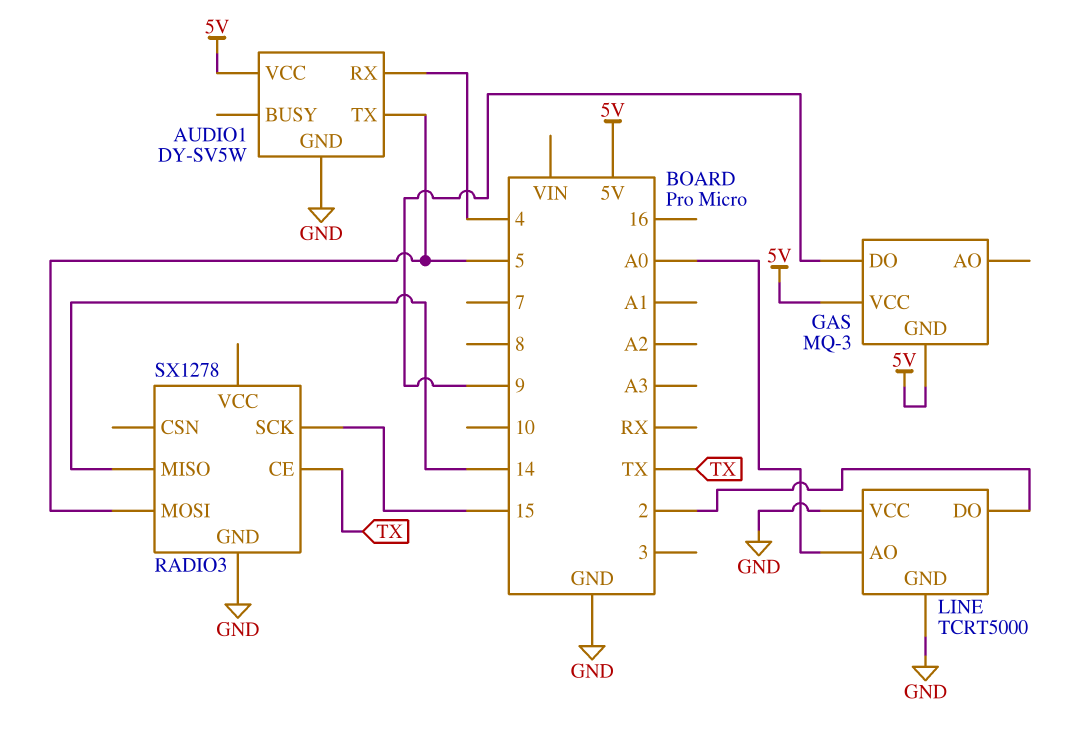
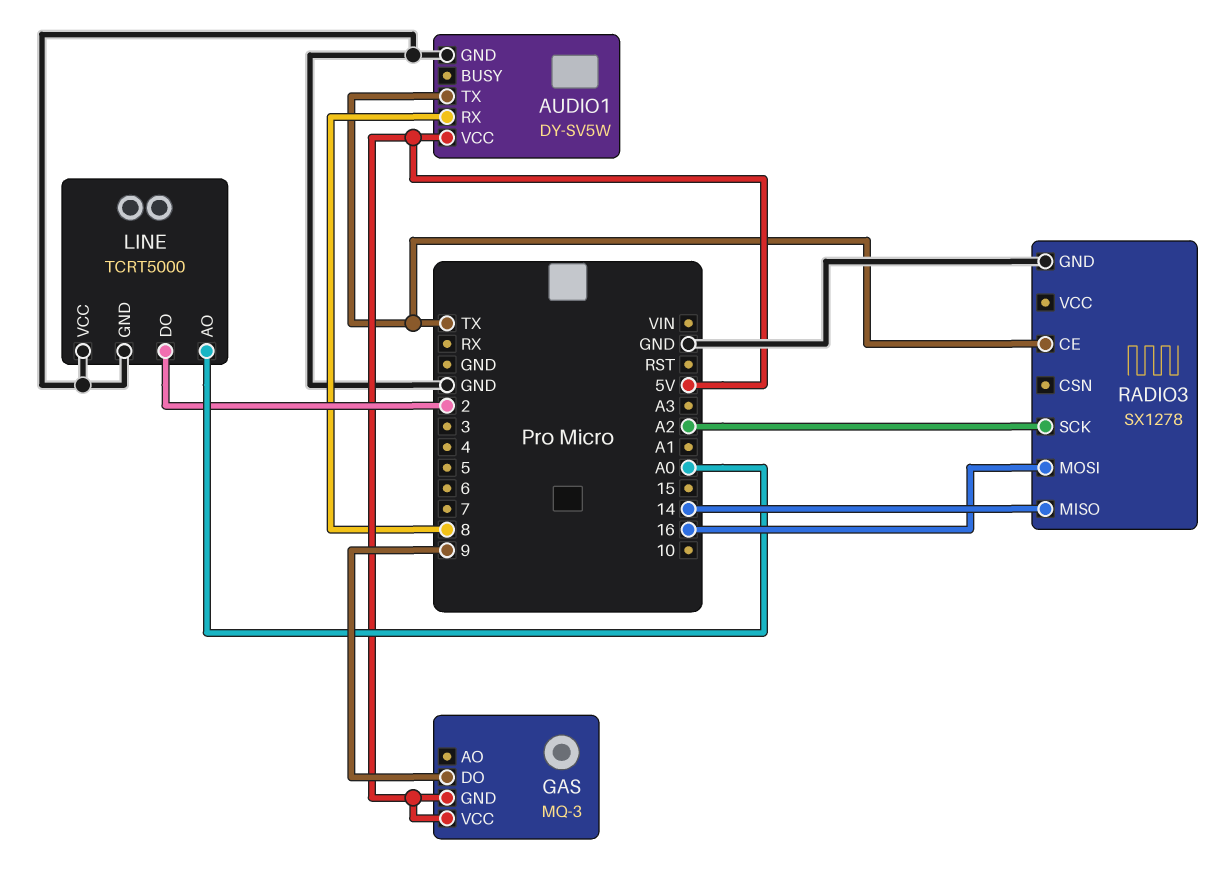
AUDIO1 pin RX: 4 -> 8
AUDIO1 pin TX: 5 -> TX
RADIO3 pin MOSI: 5 -> 16
RADIO3 pin SCK: 15 -> A2

